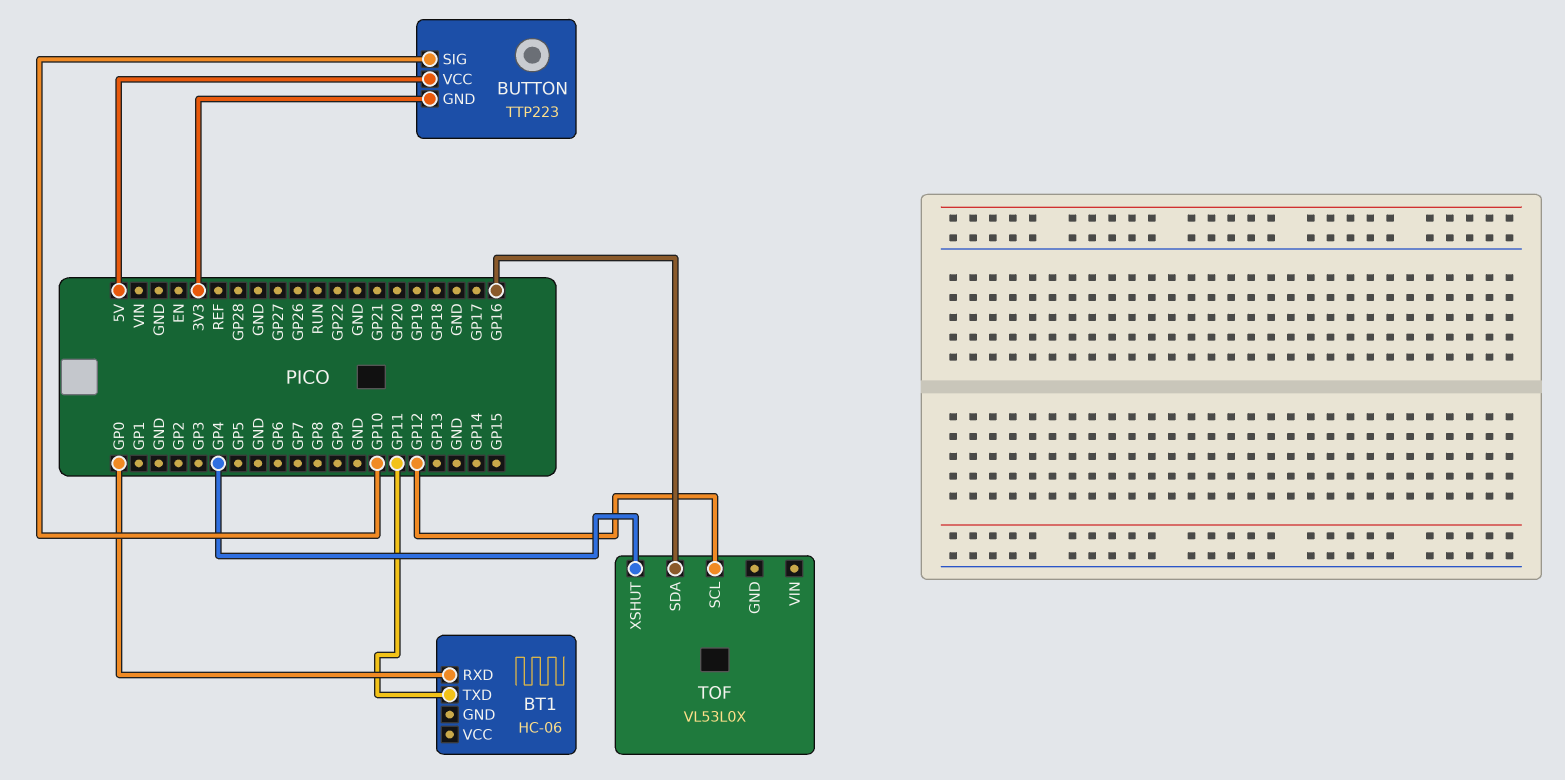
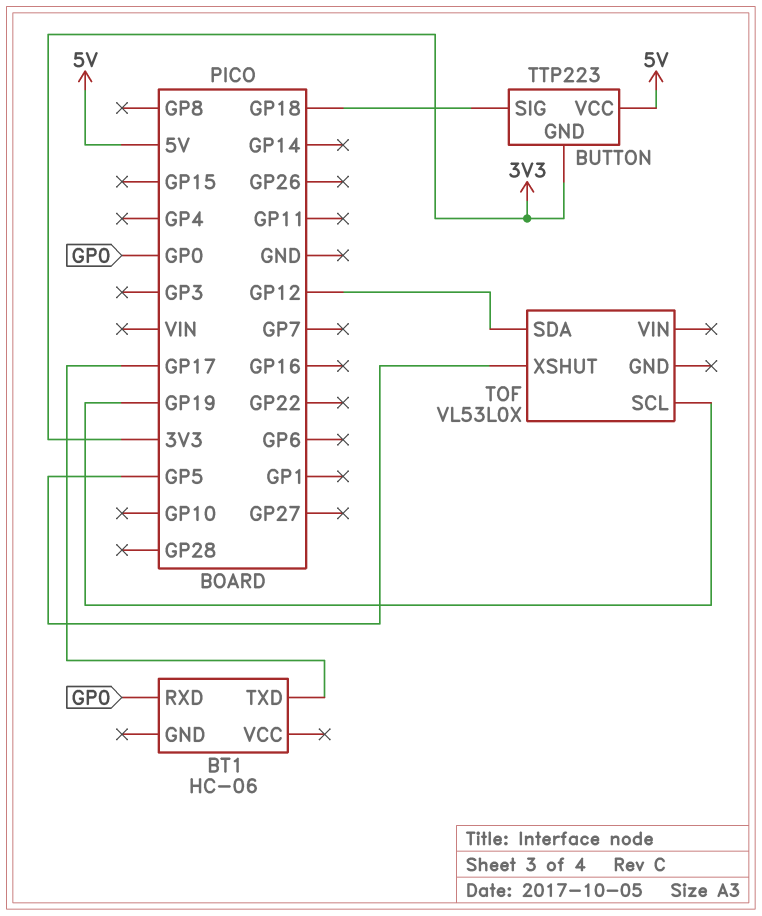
BT1 pin TXD: GP11 -> GP17
BUTTON pin SIG: GP10 -> GP18
TOF pin SCL: GP12 -> GP19
TOF pin SDA: GP16 -> GP12
TOF pin XSHUT: GP4 -> GP5

